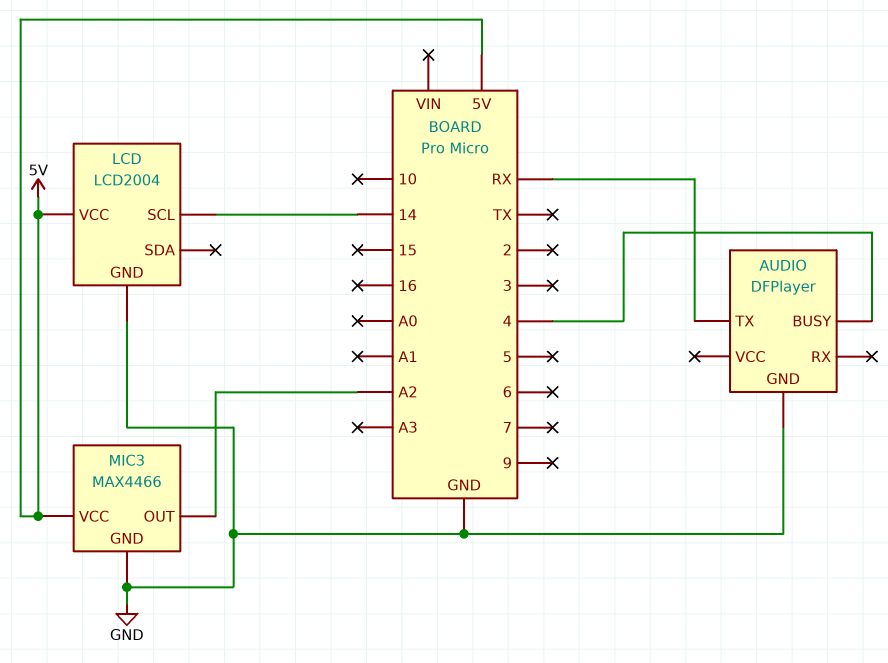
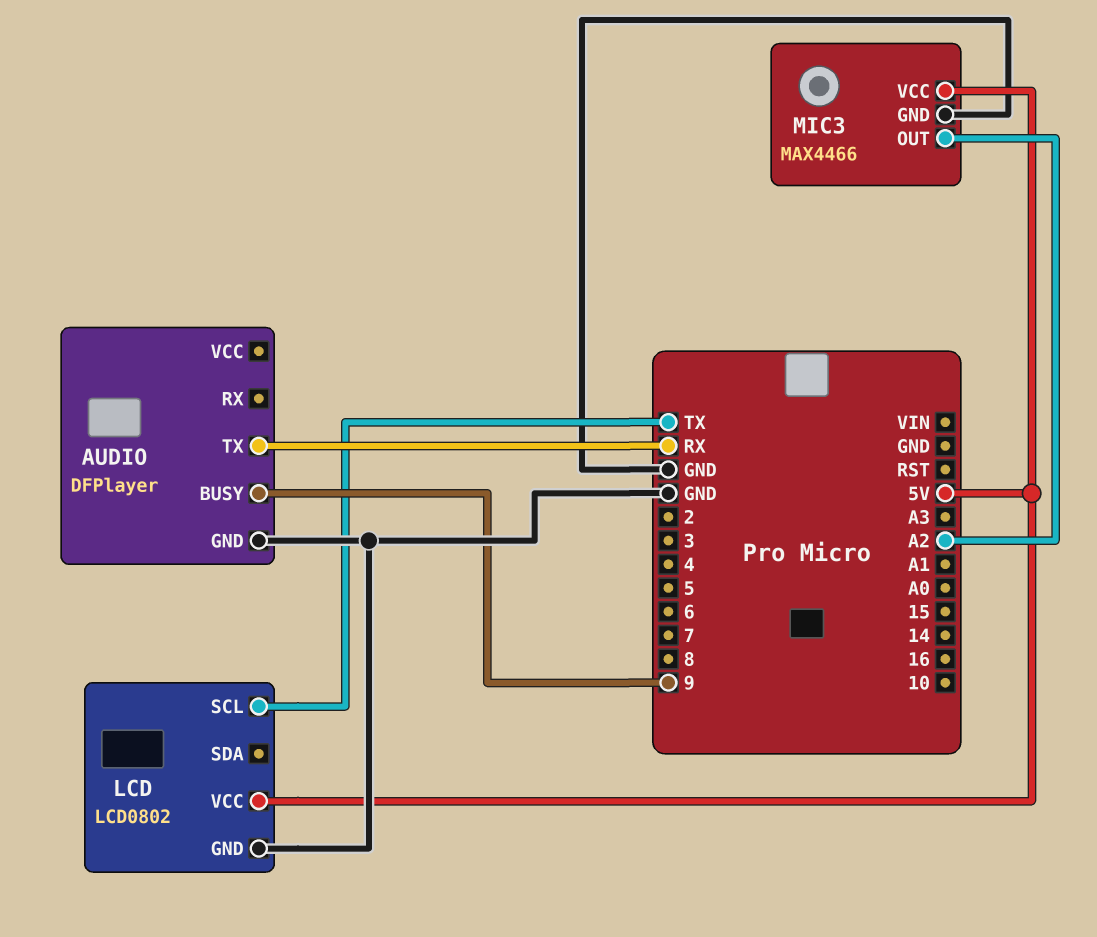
AUDIO pin BUSY: 4 -> 9
LCD: LCD2004 -> LCD0802
LCD pin SCL: 14 -> TX

